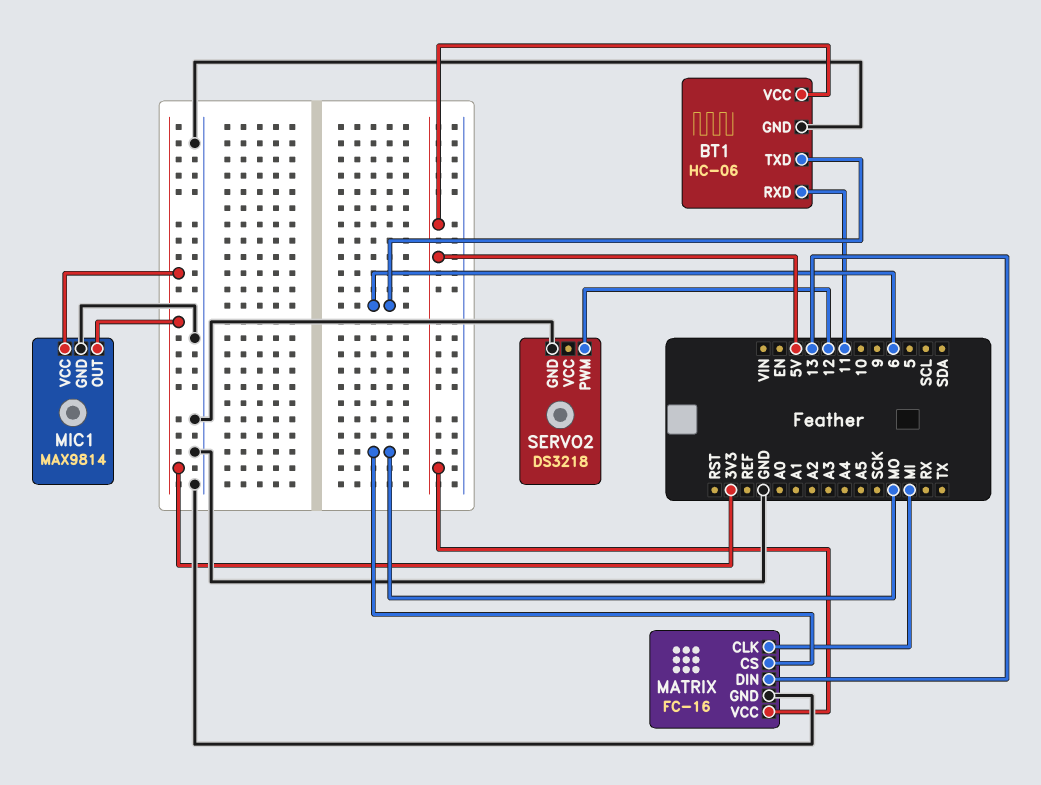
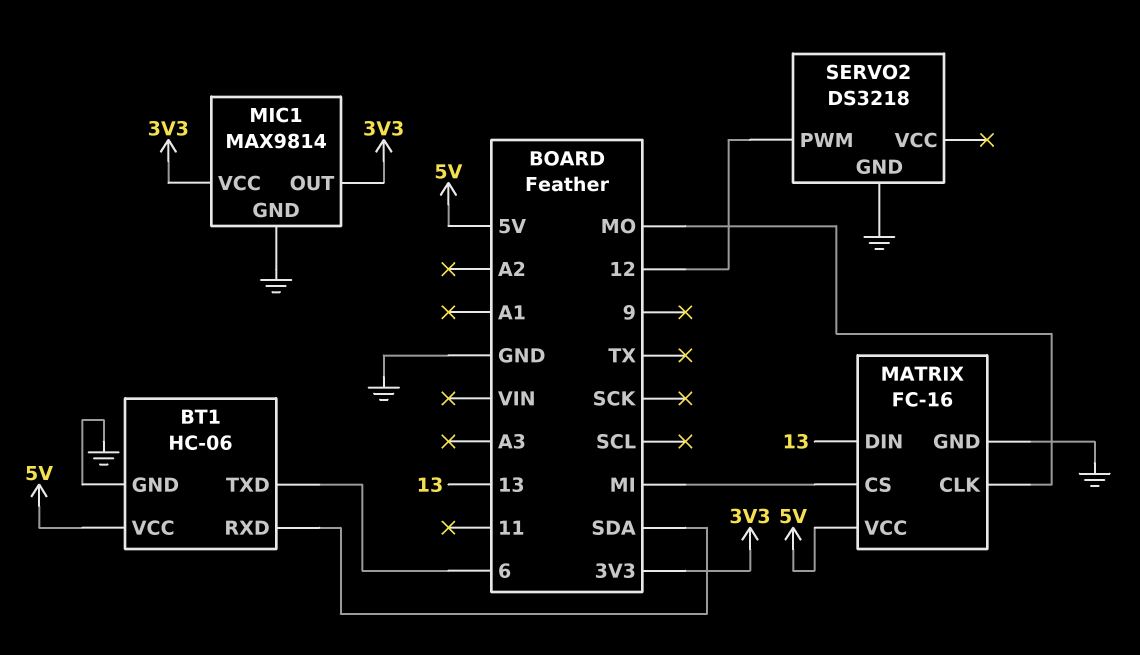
BT1 pin RXD: 11 -> SDA
MATRIX pin CLK: MI -> MO
MATRIX pin CS: MO -> MI

